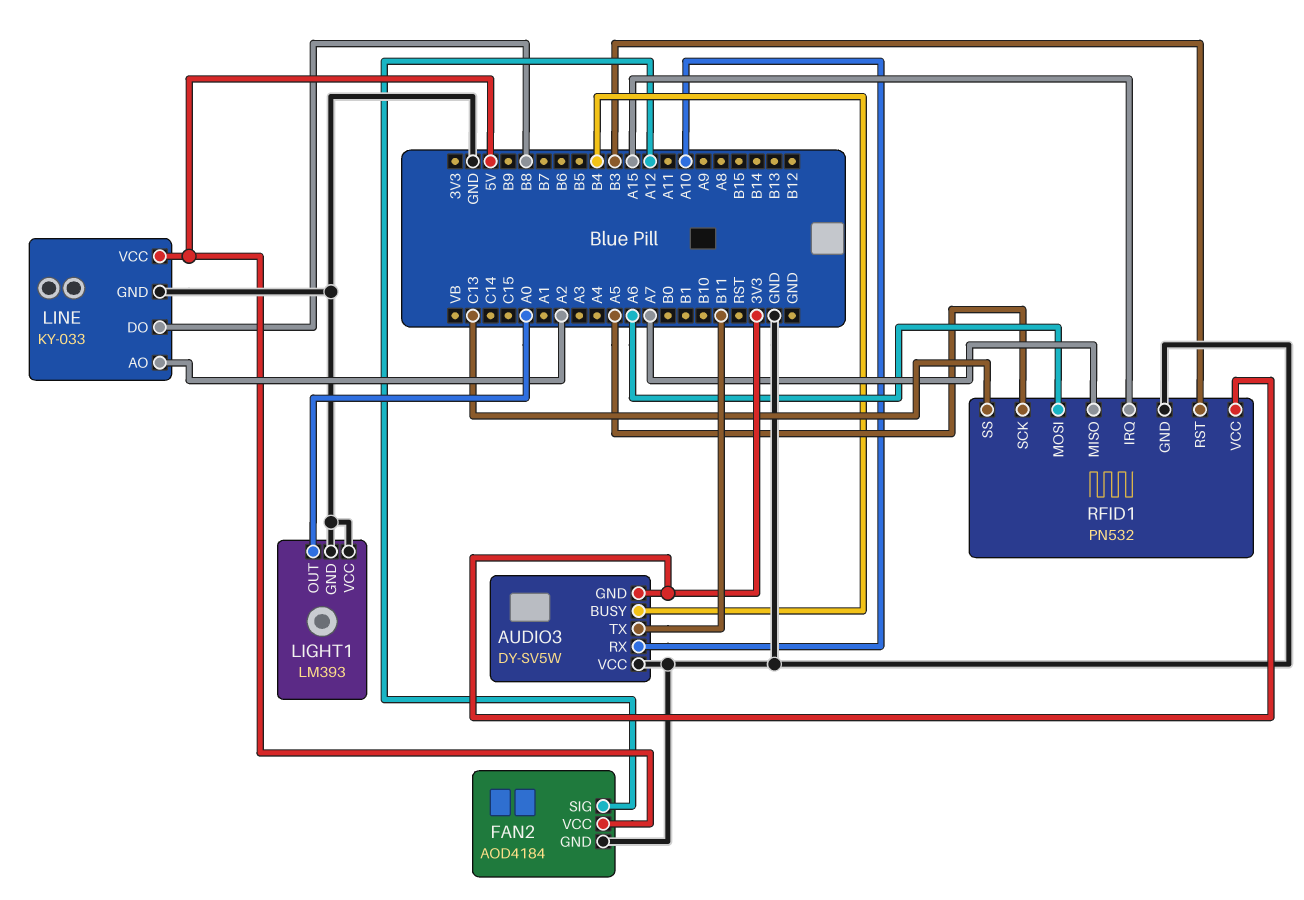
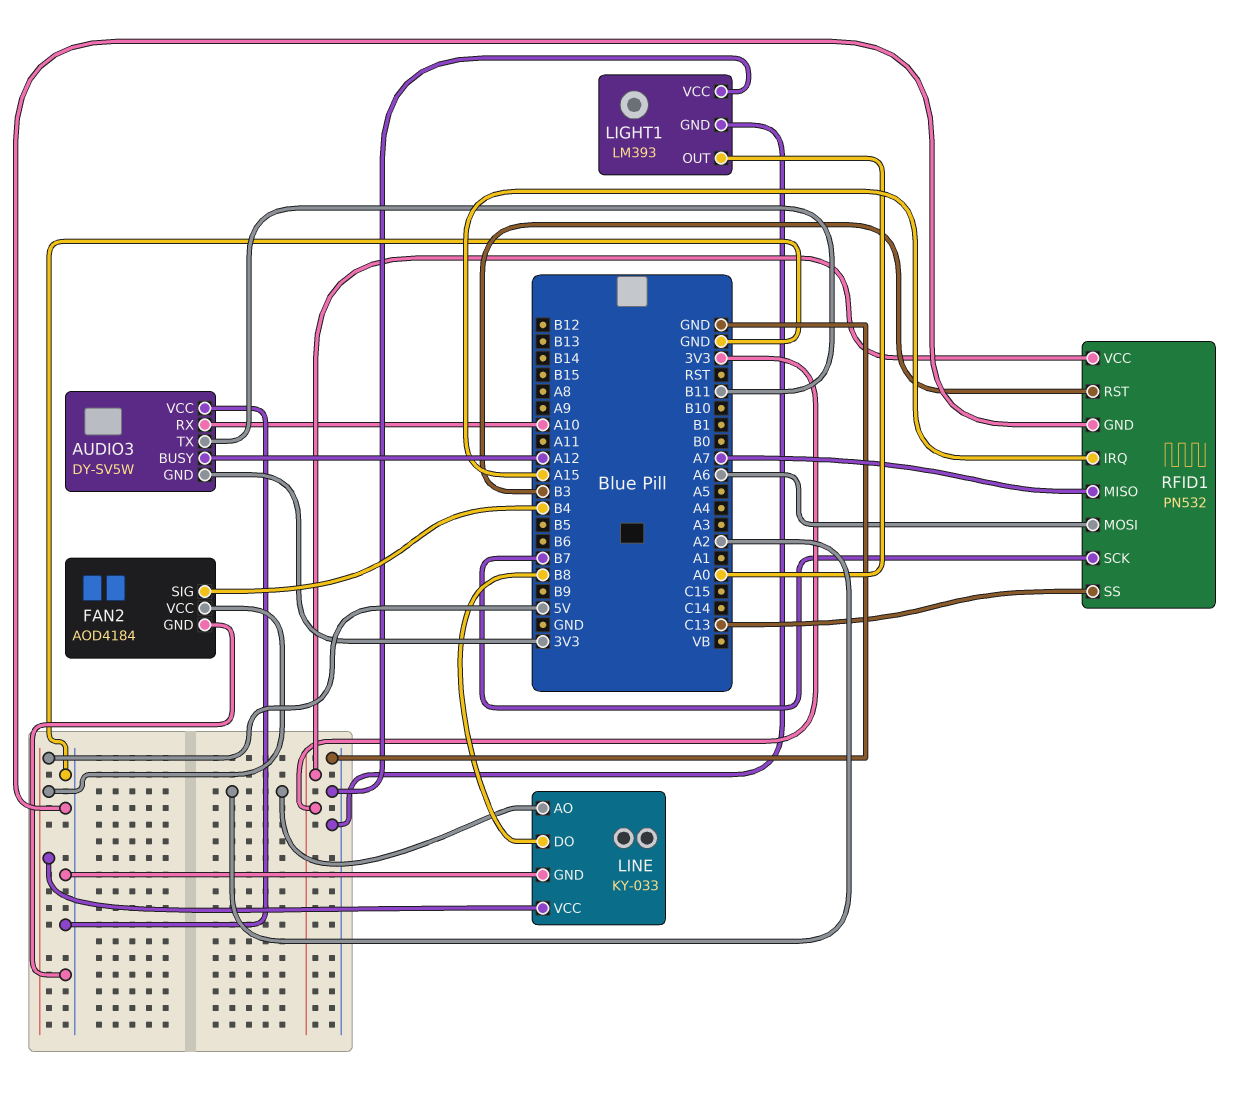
AUDIO3 pin BUSY: B4 -> A12
FAN2 pin SIG: A12 -> B4
RFID1 pin SCK: A5 -> B7

